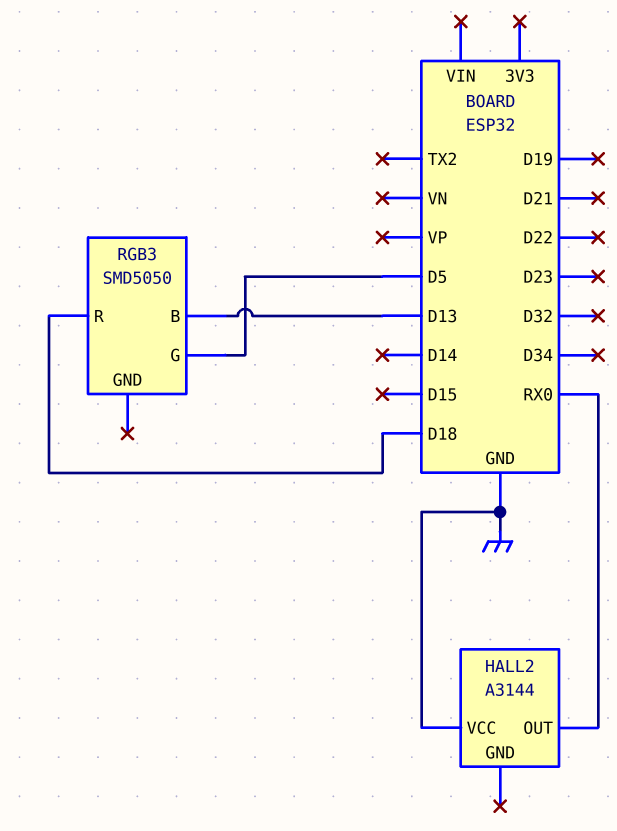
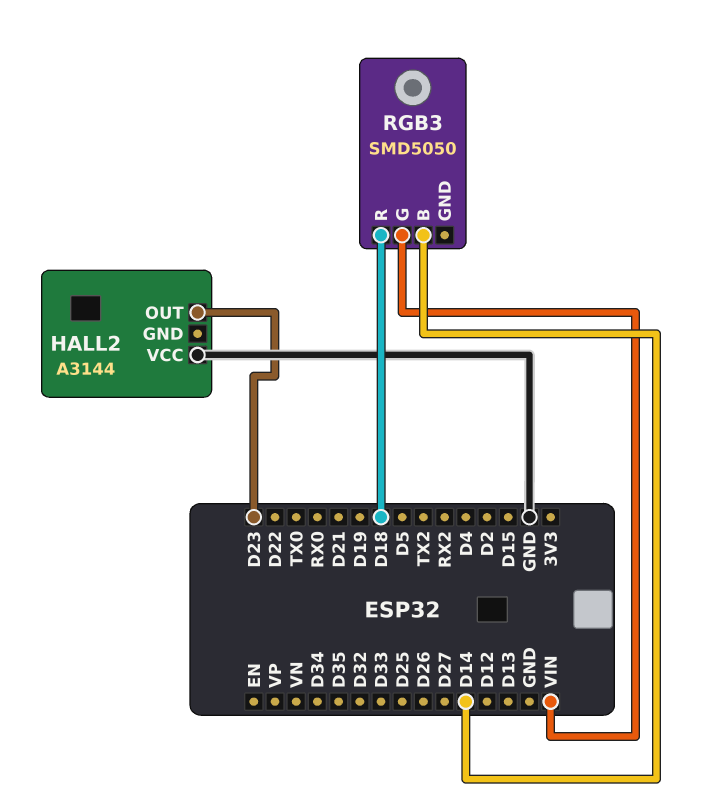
HALL2 pin OUT: RX0 -> D23
RGB3 pin B: D13 -> D14
RGB3 pin G: D5 -> VIN

